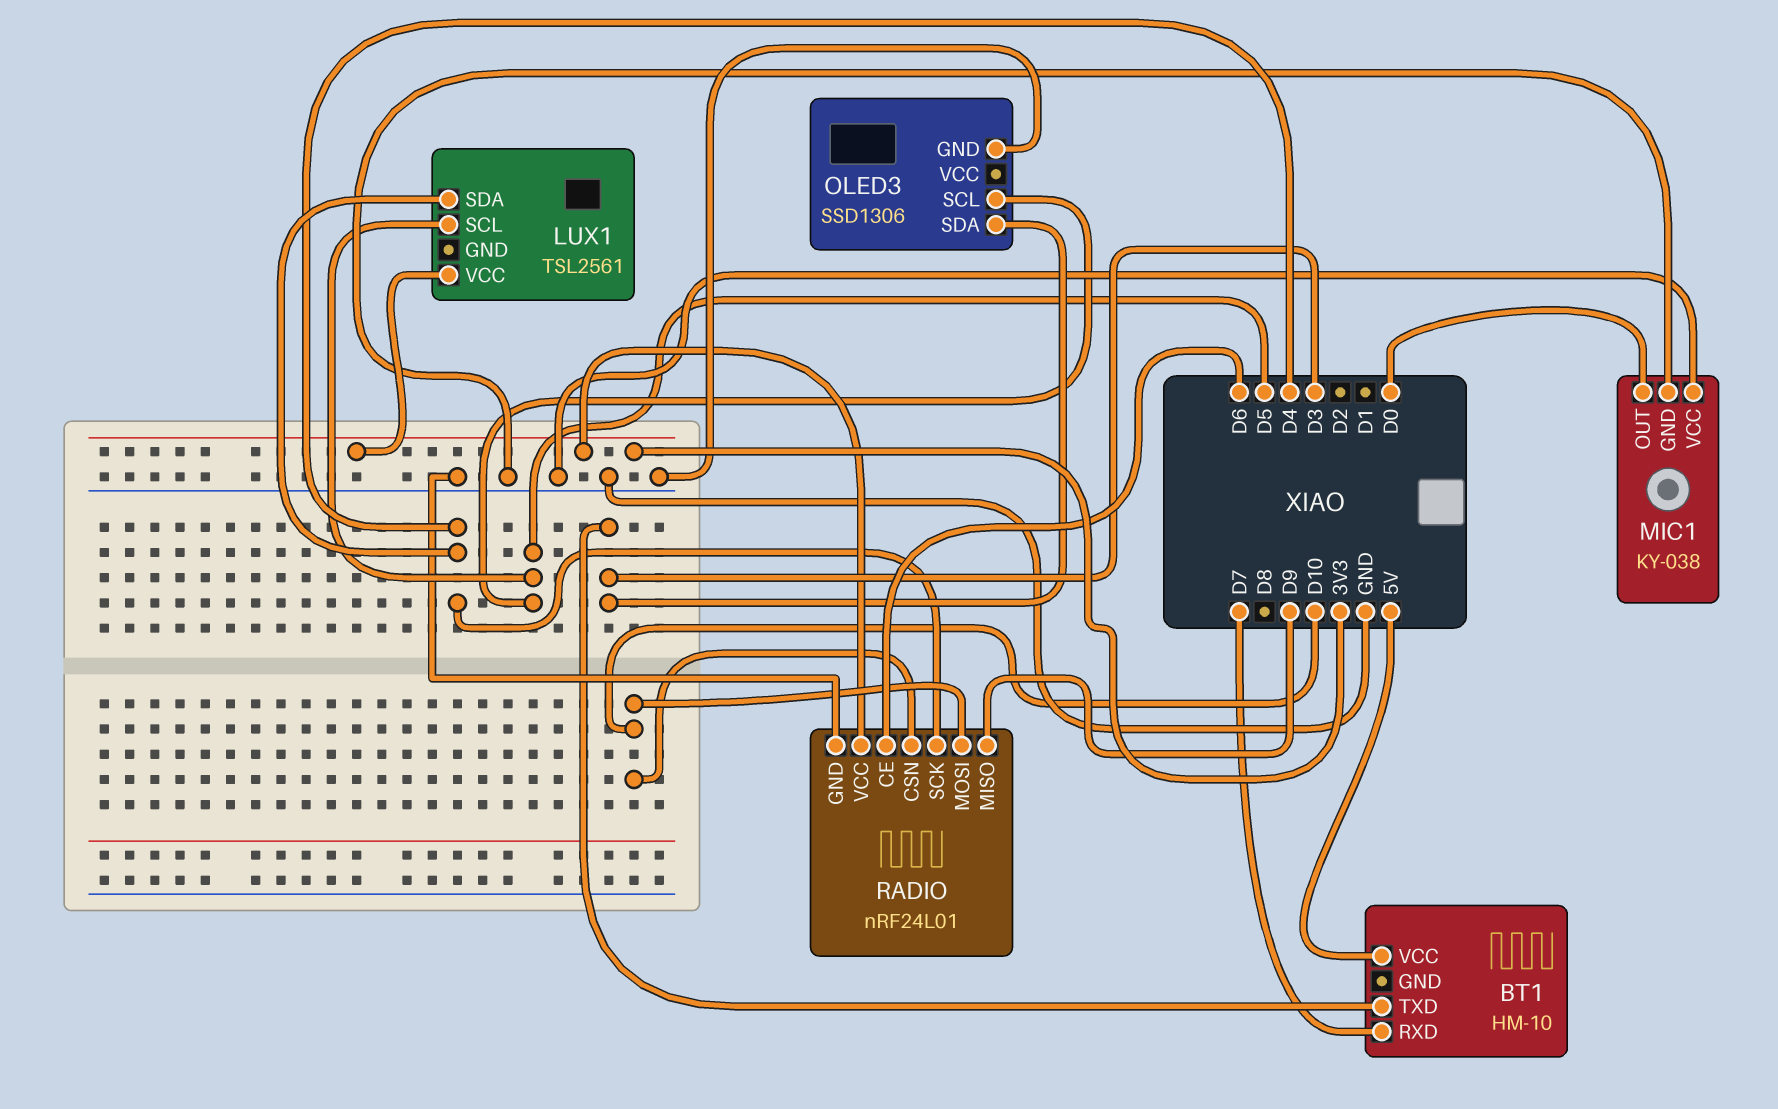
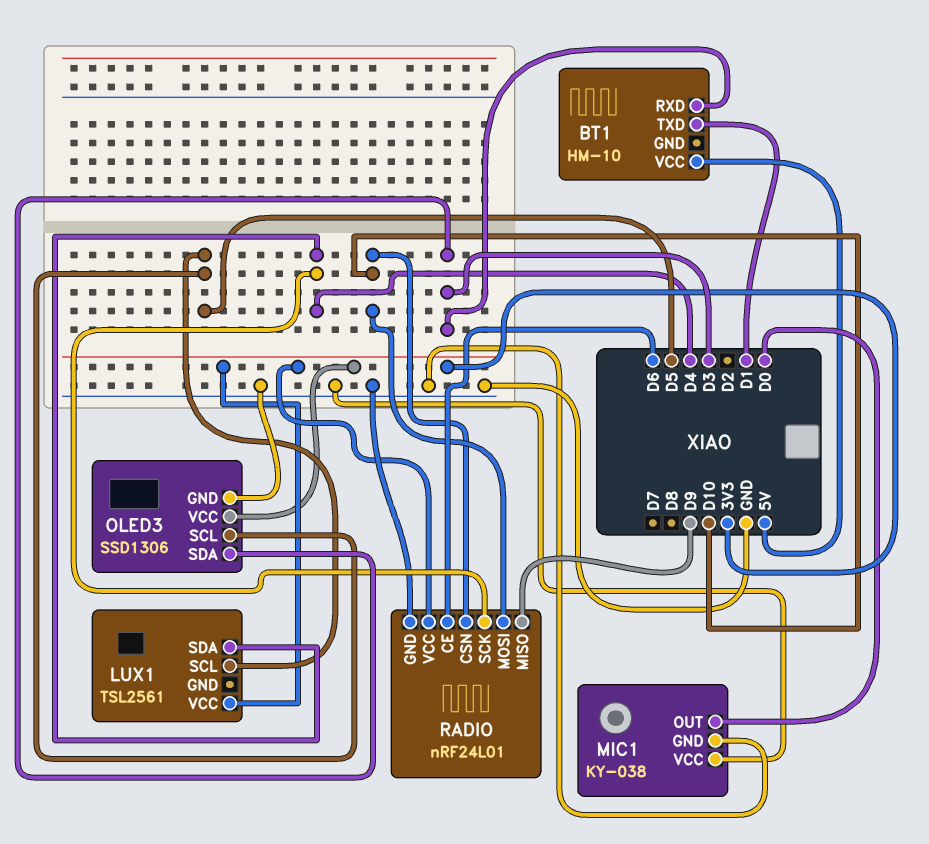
BT1 pin RXD: D7 -> D3
BT1 pin TXD: D3 -> D1
OLED3 pin VCC: none -> 3V3

